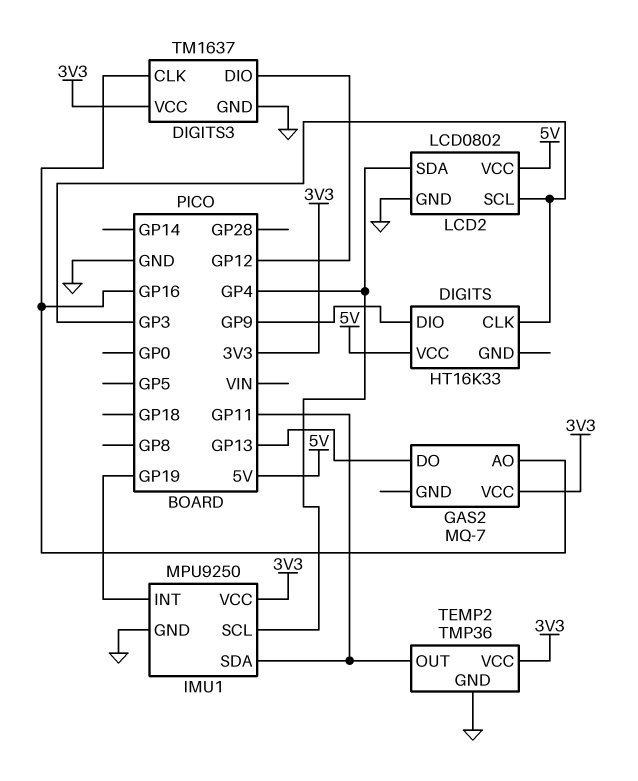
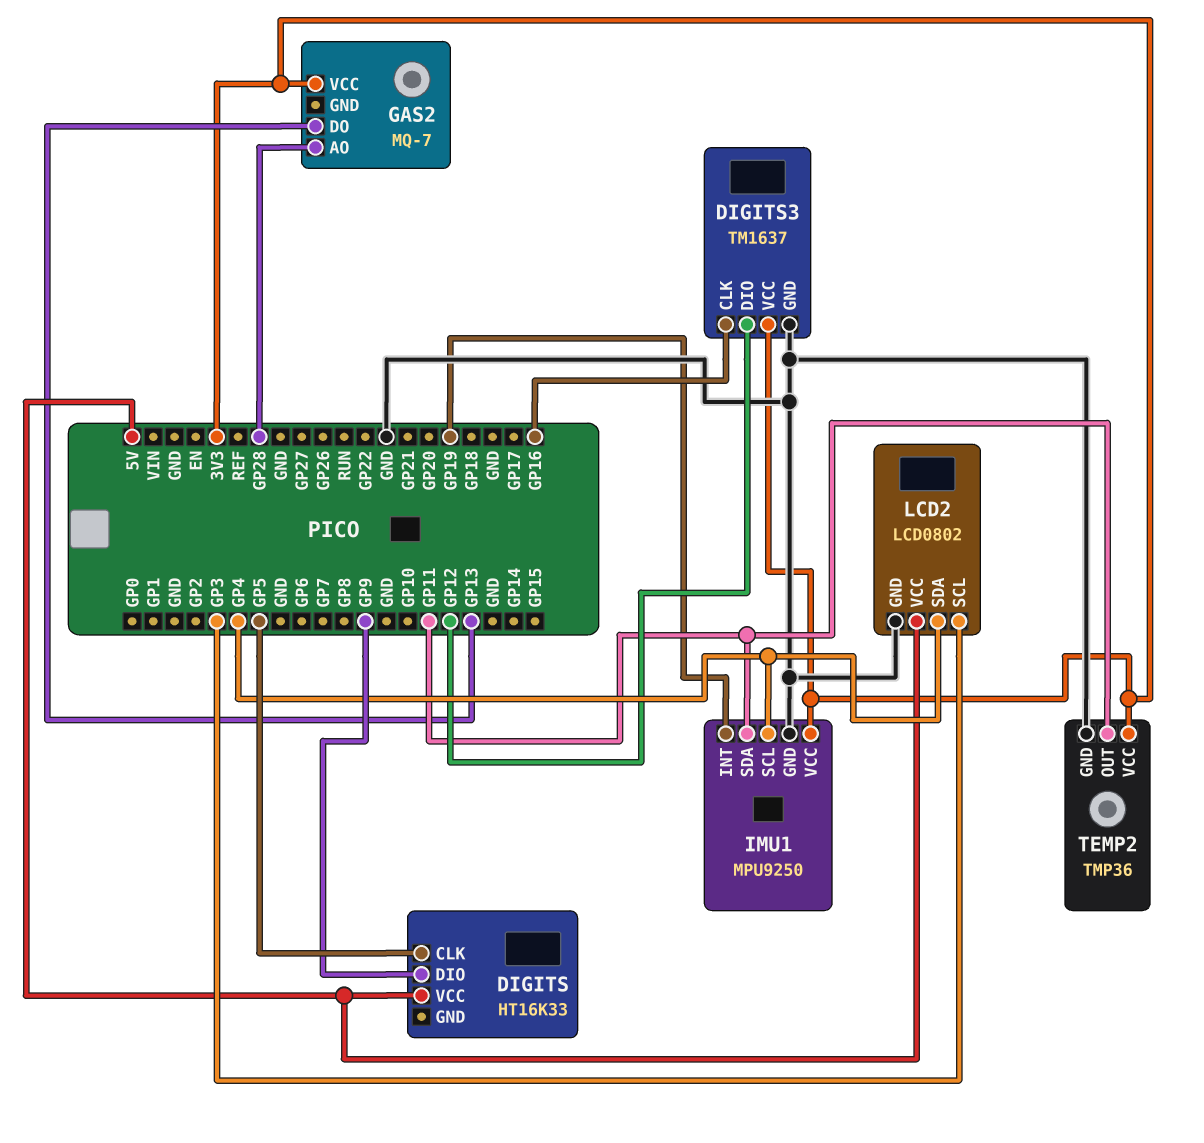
DIGITS pin CLK: GP3 -> GP5
GAS2 pin AO: GP16 -> GP28

